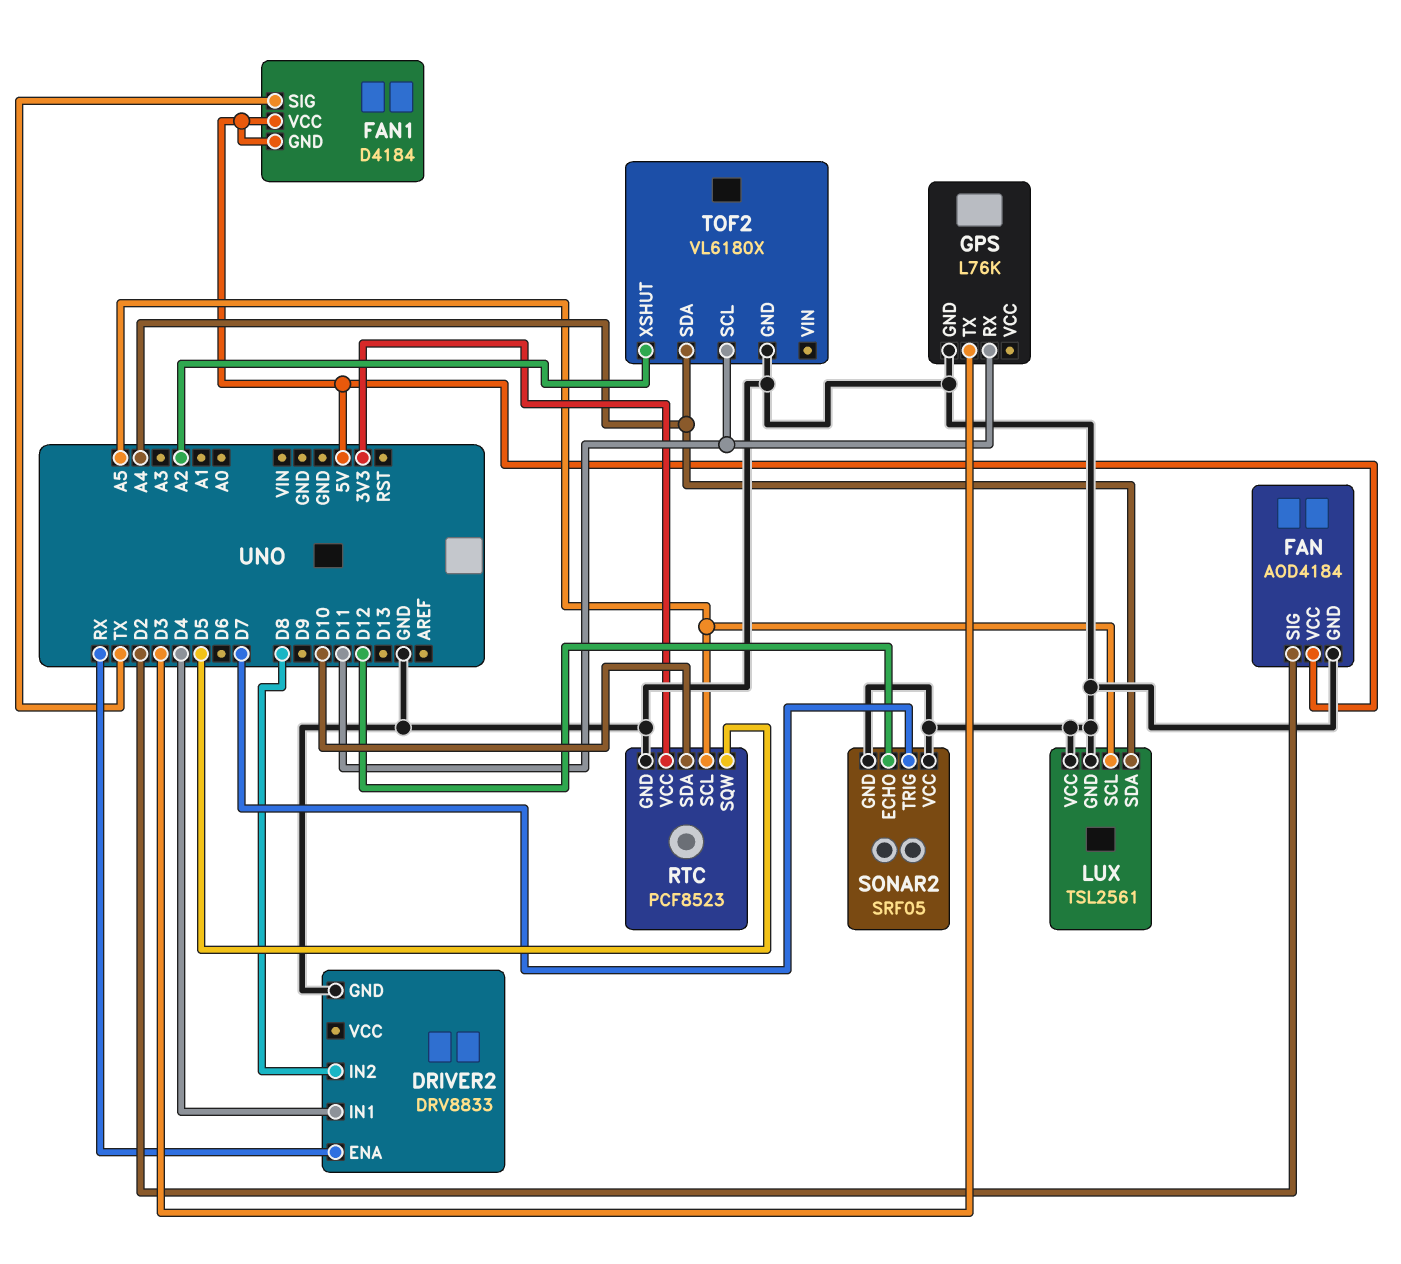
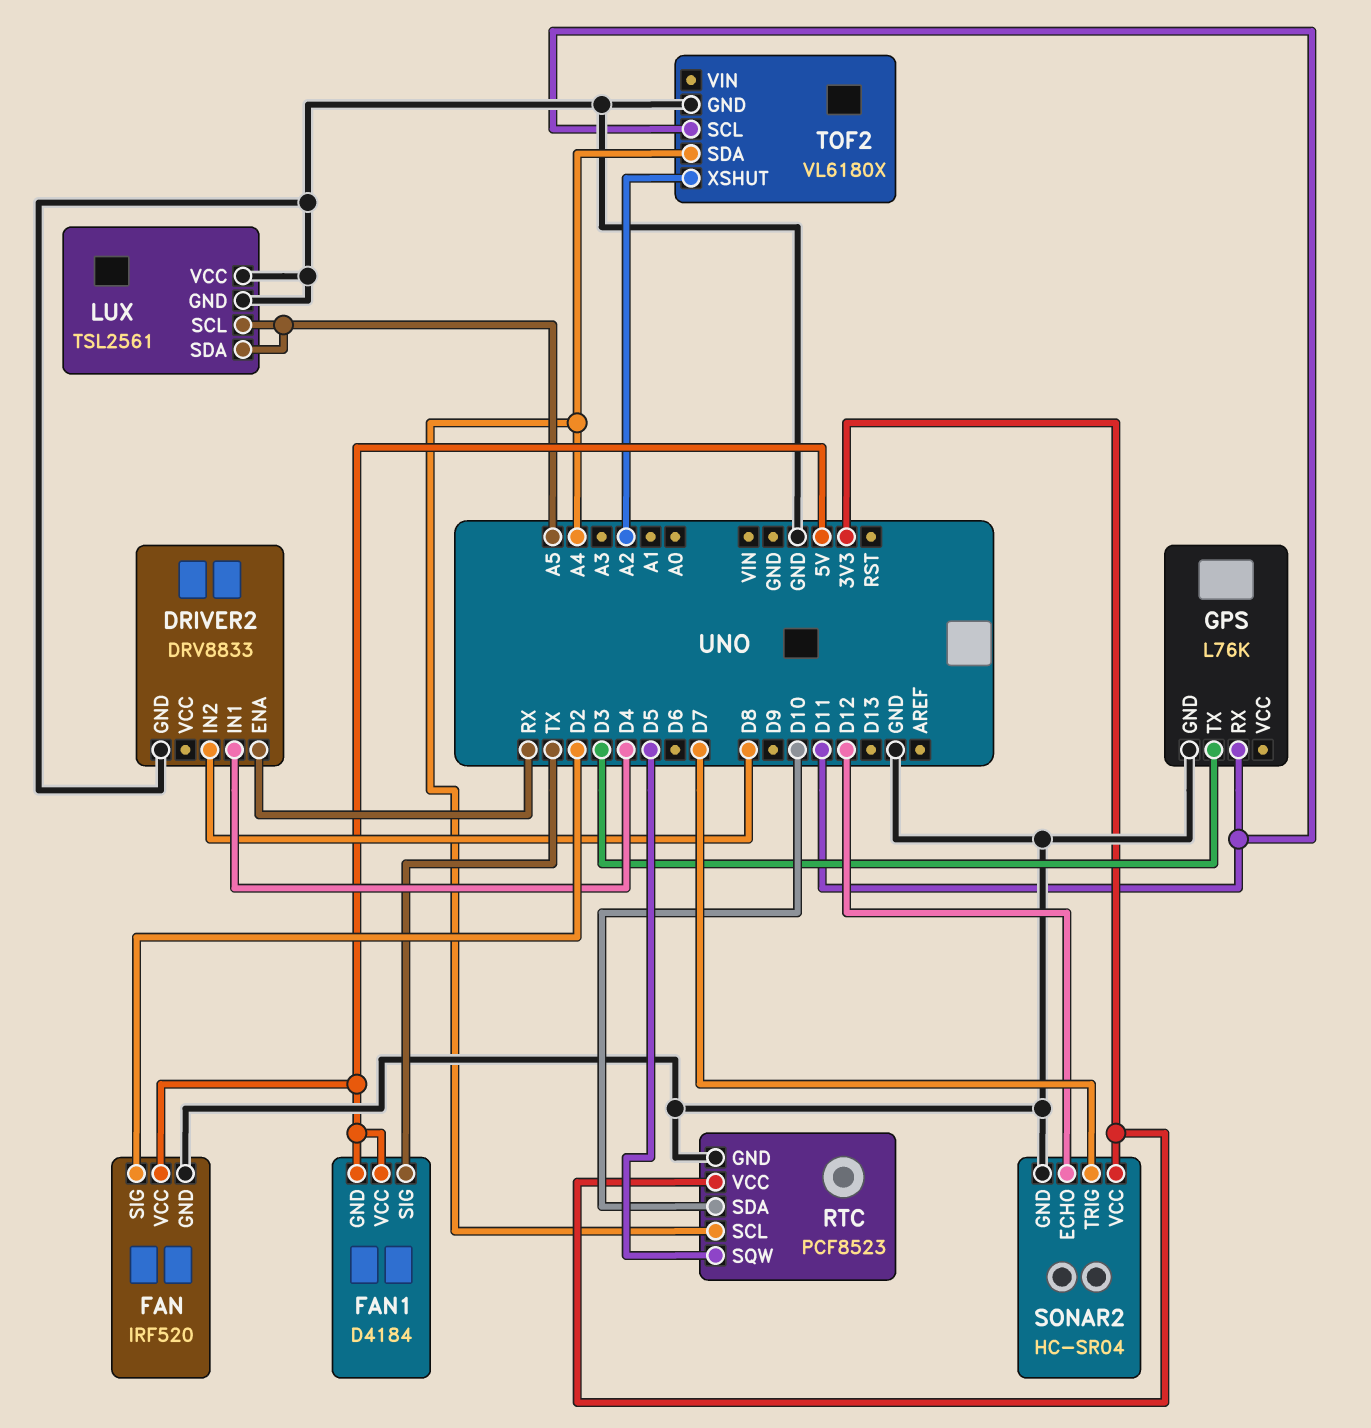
FAN: AOD4184 -> IRF520
LUX pin SDA: A4 -> A5
RTC pin SCL: A5 -> A4
SONAR2: SRF05 -> HC-SR04
SONAR2 pin VCC: GND -> 3V3

